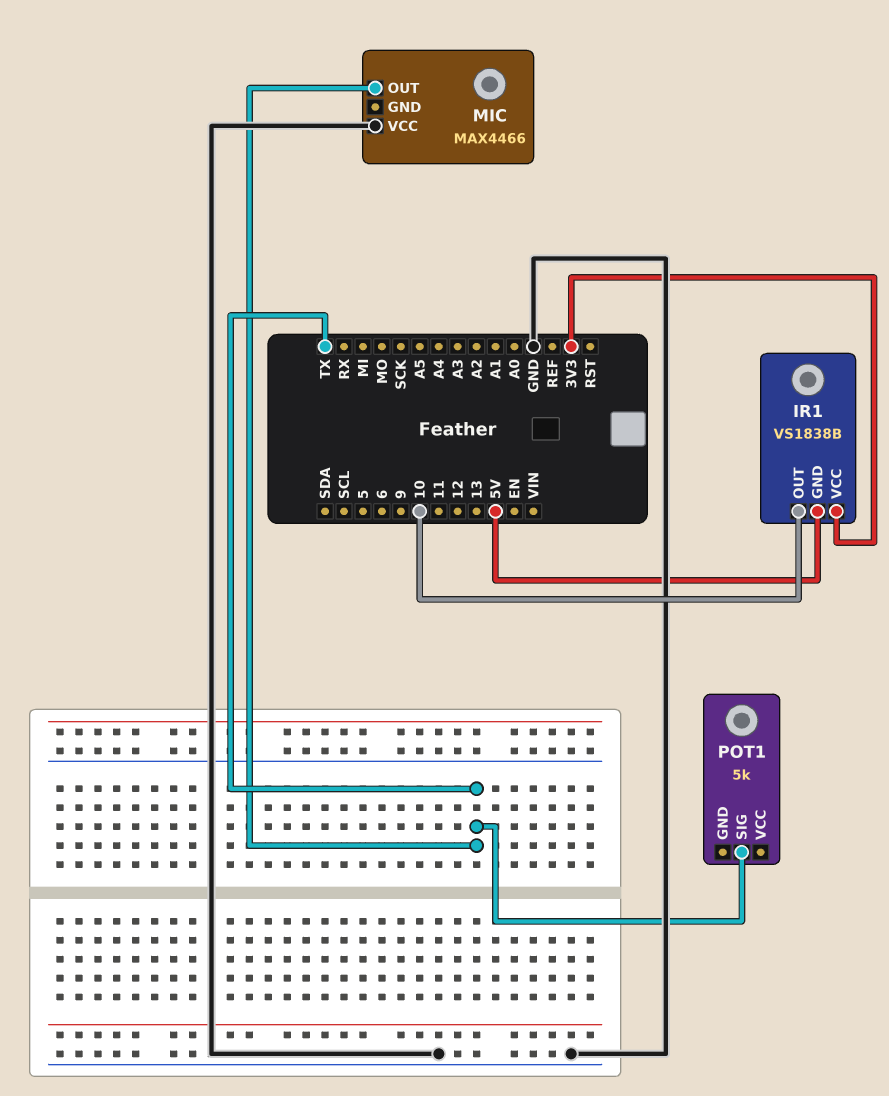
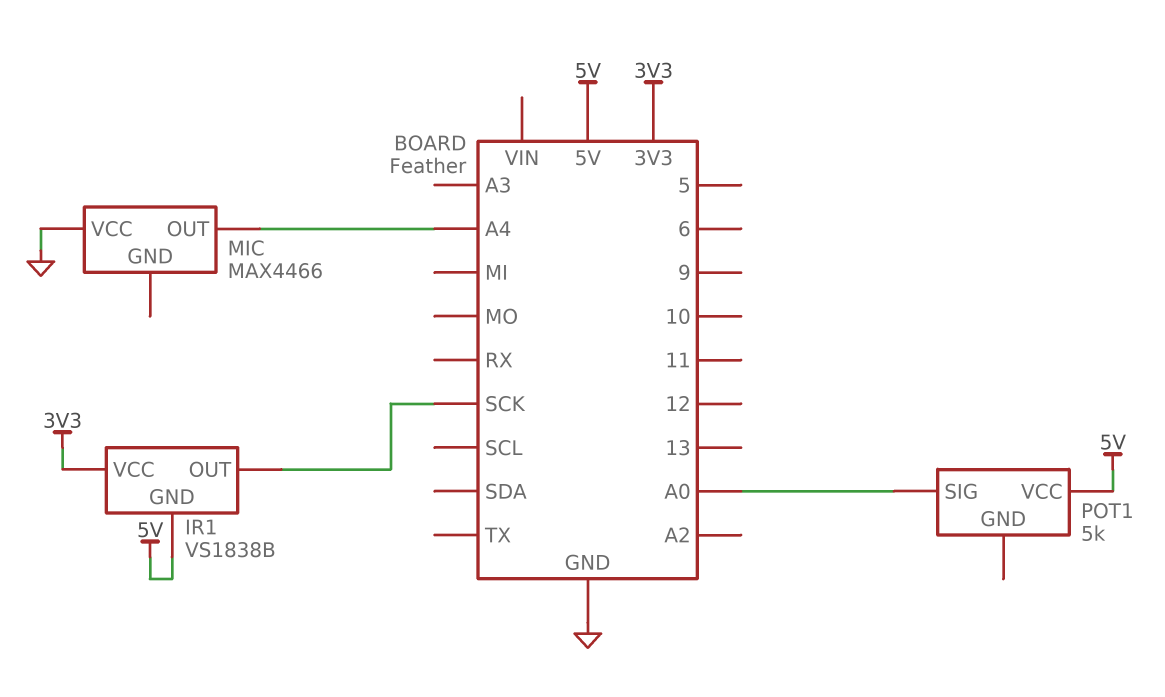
IR1 pin OUT: 10 -> SCK
MIC pin OUT: TX -> A4
POT1 pin SIG: TX -> A0
POT1 pin VCC: none -> 5V

